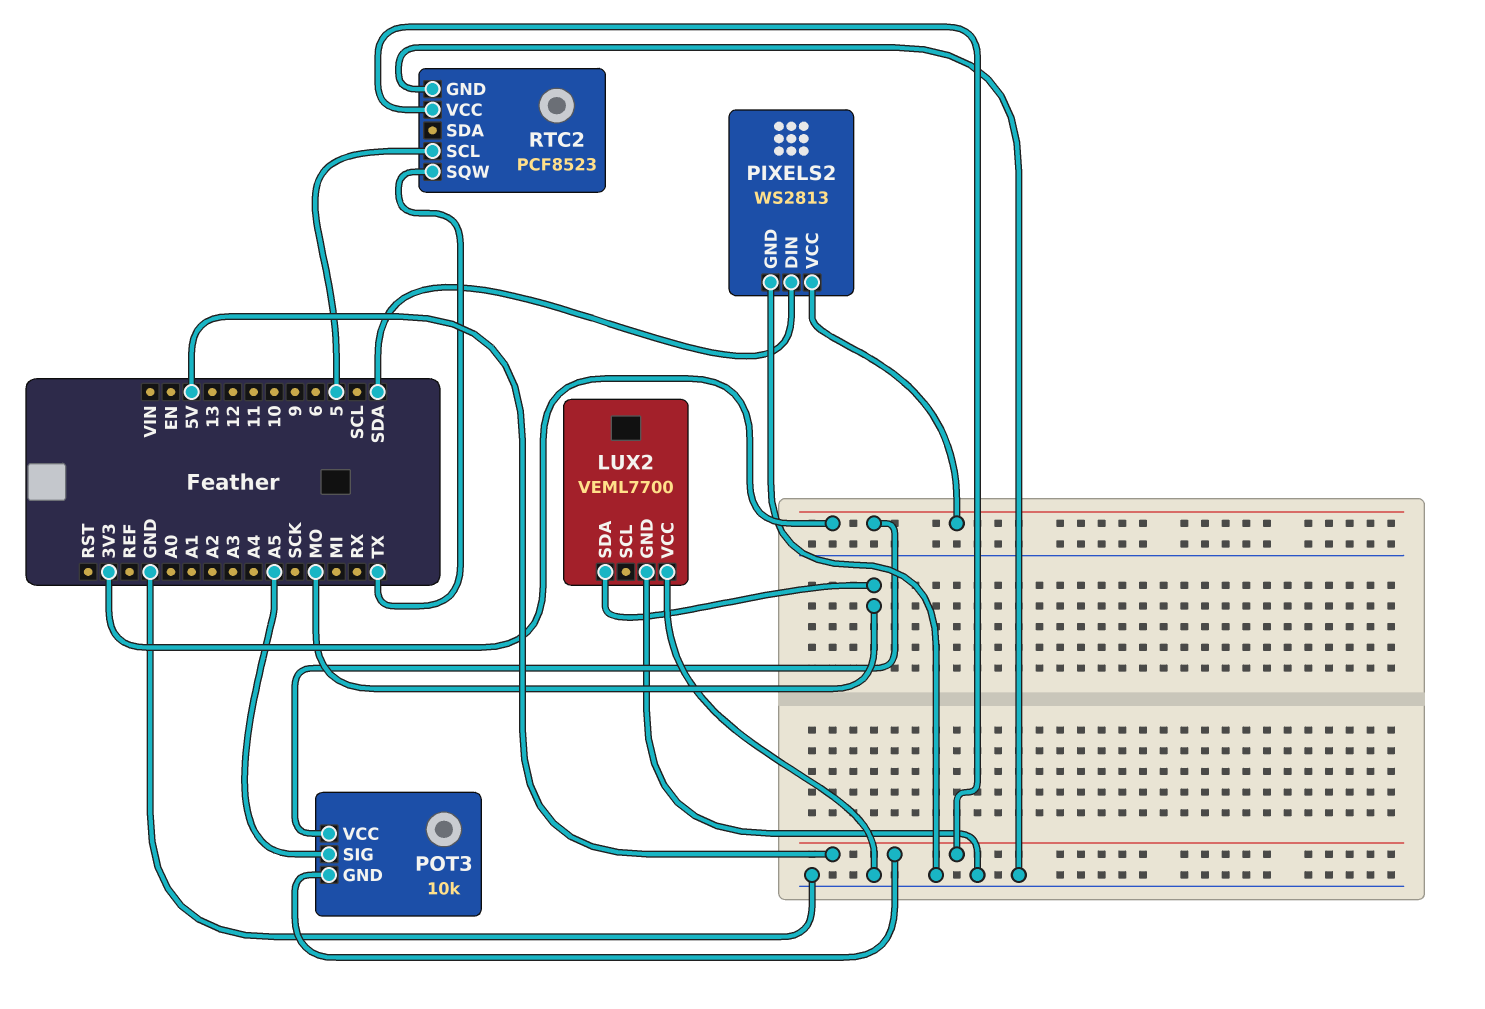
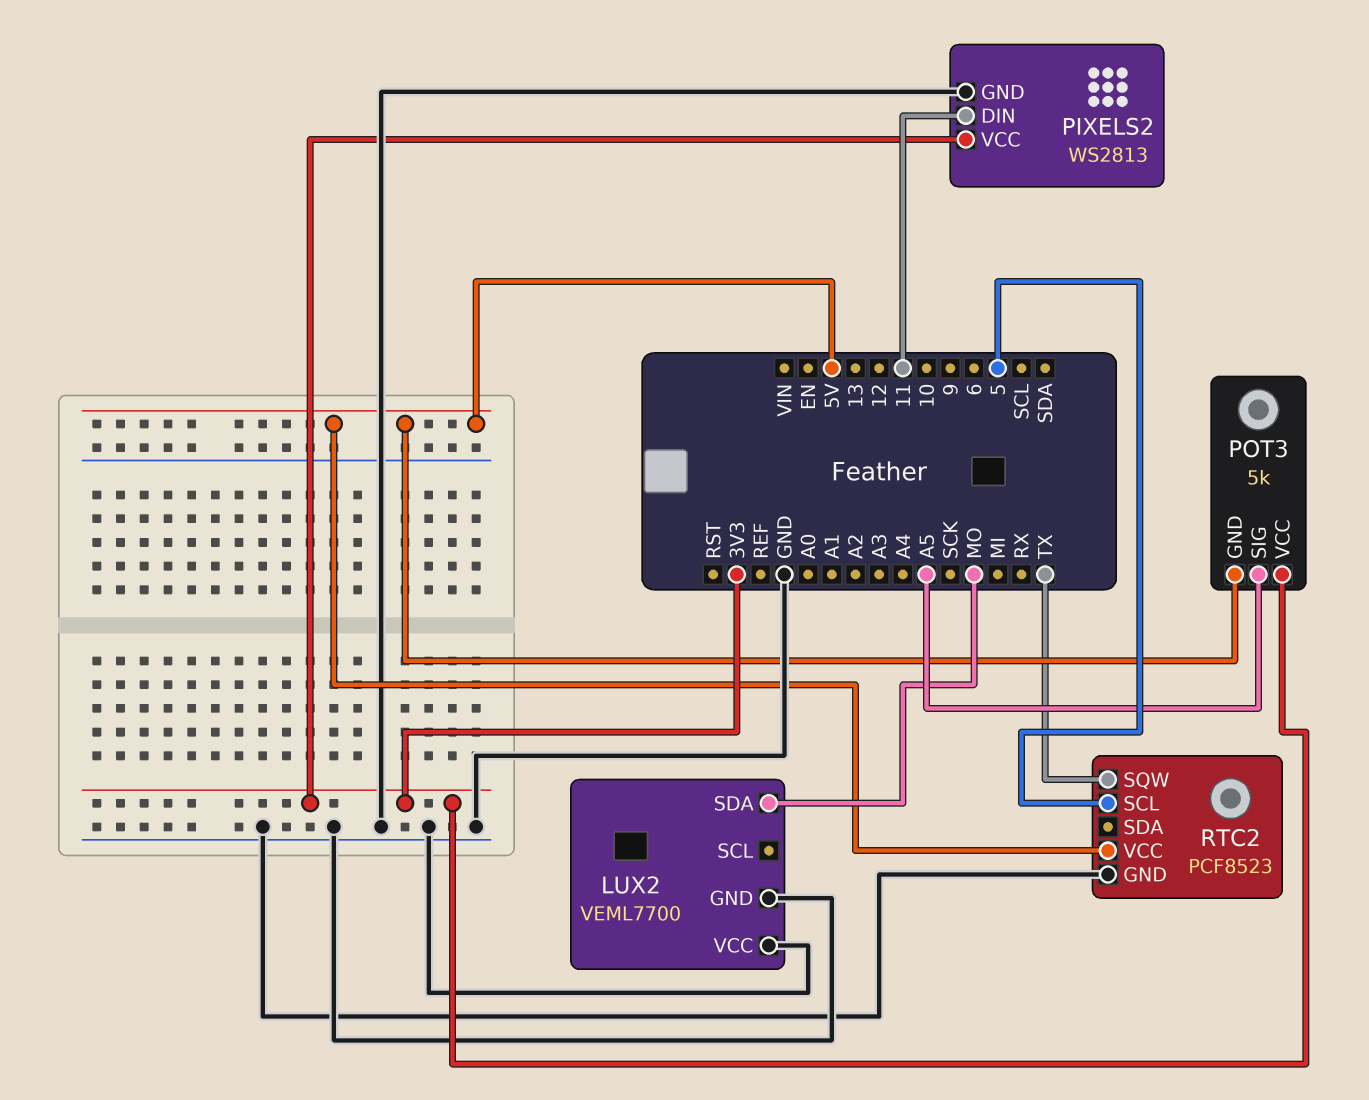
PIXELS2 pin DIN: SDA -> 11
POT3: 10k -> 5k

